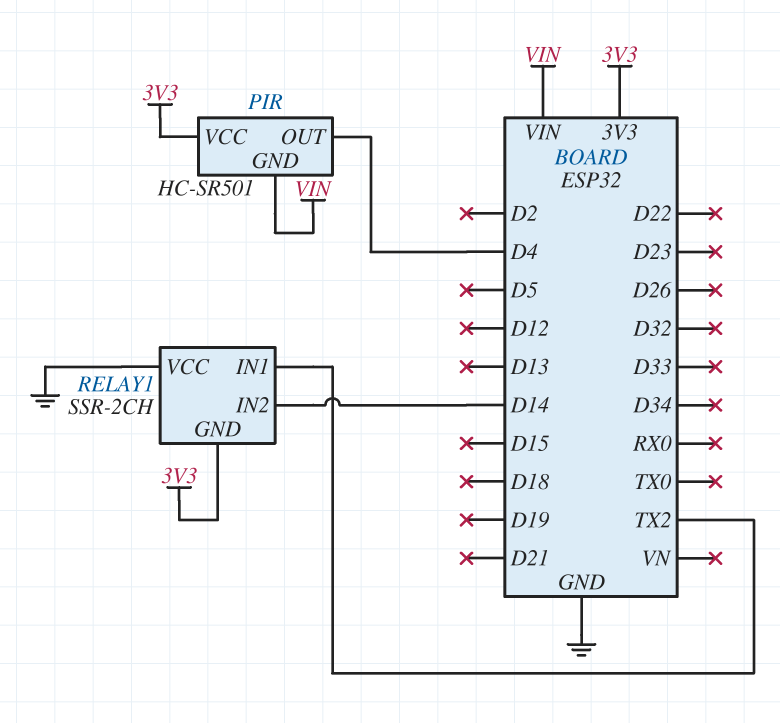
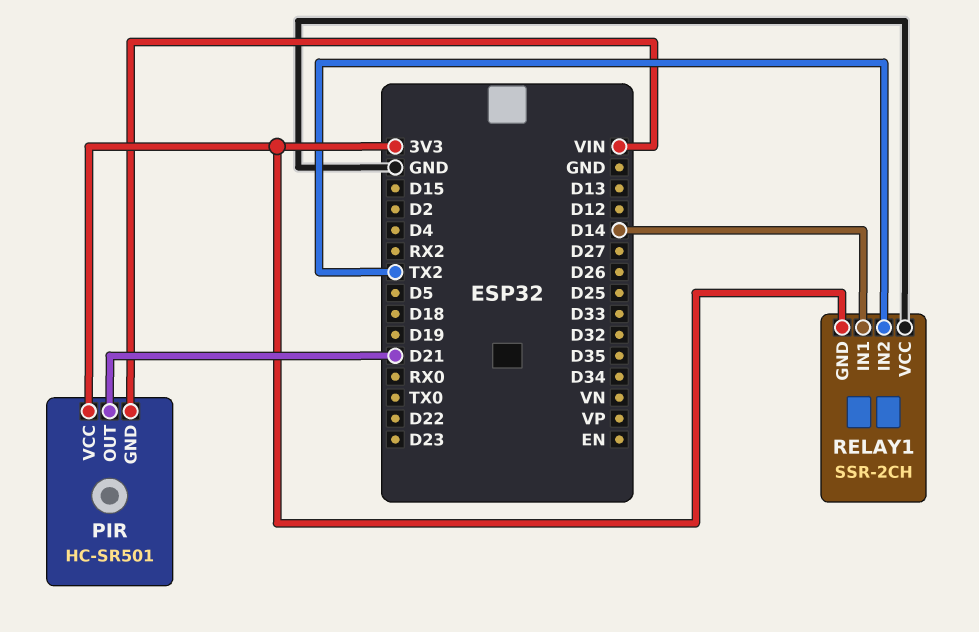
PIR pin OUT: D4 -> D21
RELAY1 pin IN1: TX2 -> D14
RELAY1 pin IN2: D14 -> TX2

